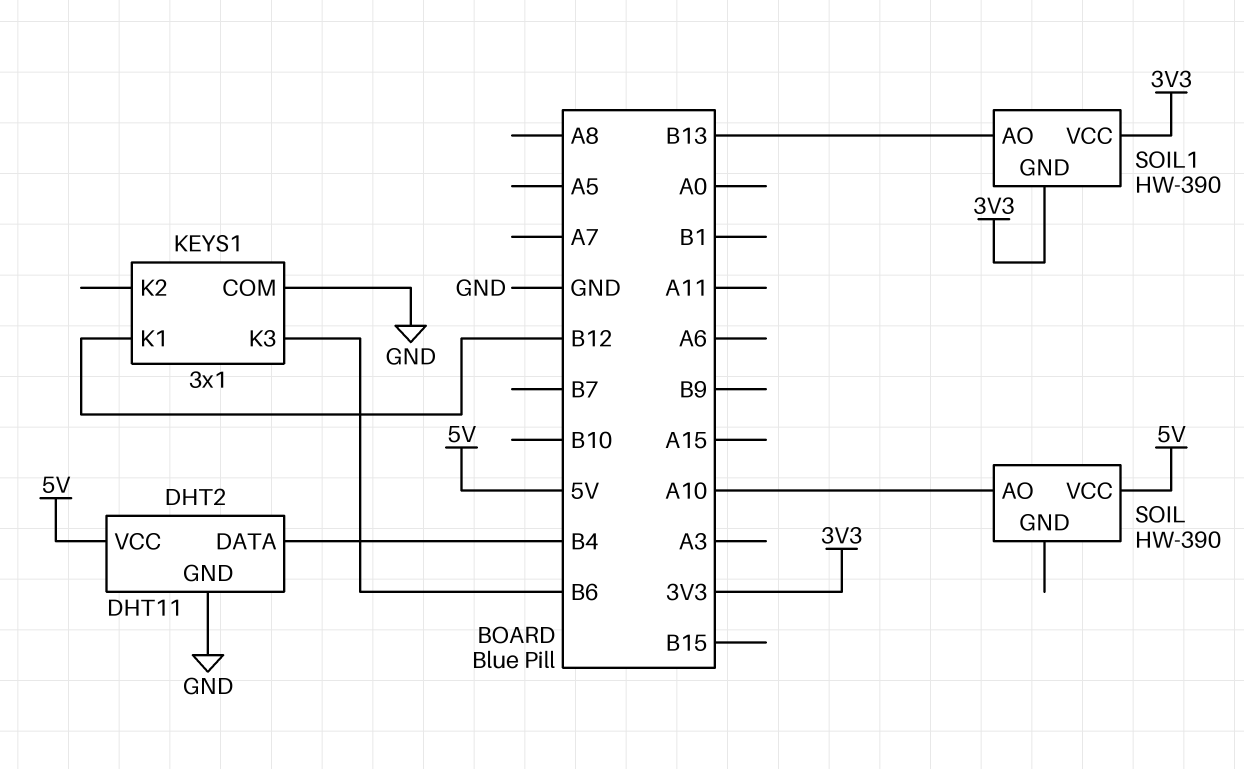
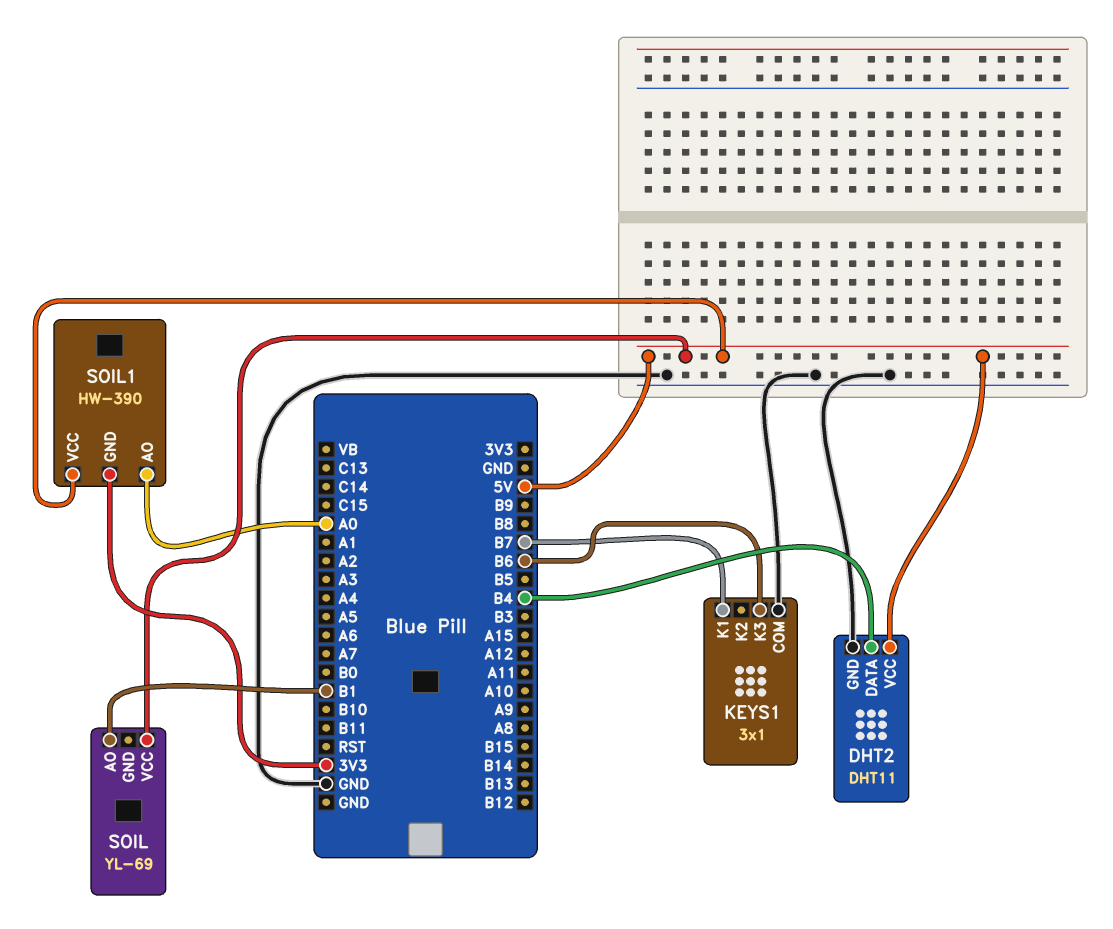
KEYS1 pin K1: B12 -> B7
SOIL: HW-390 -> YL-69
SOIL pin AO: A10 -> B1
SOIL1 pin AO: B13 -> A0
SOIL1 pin VCC: 3V3 -> 5V

